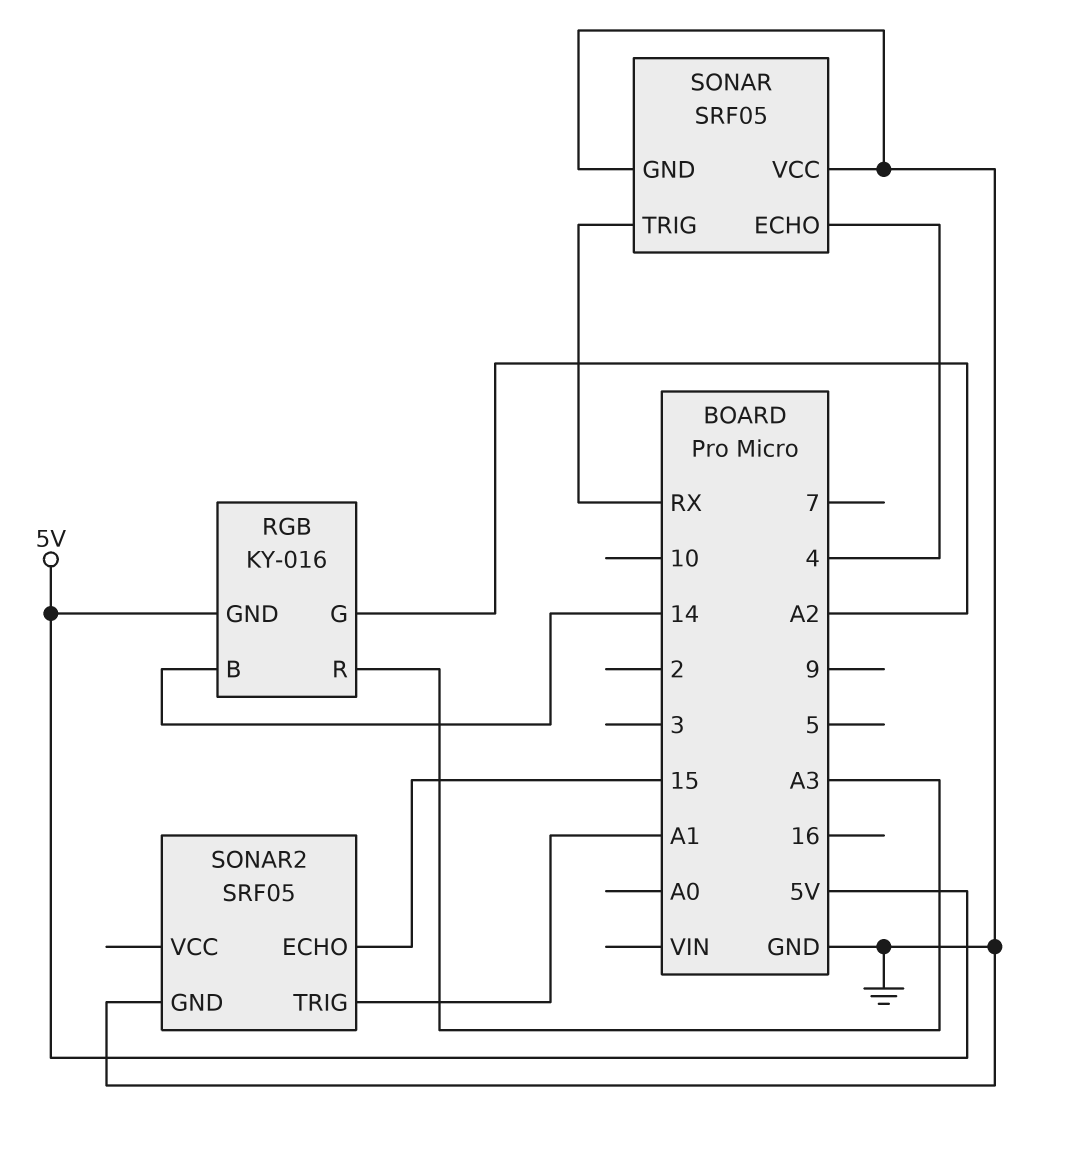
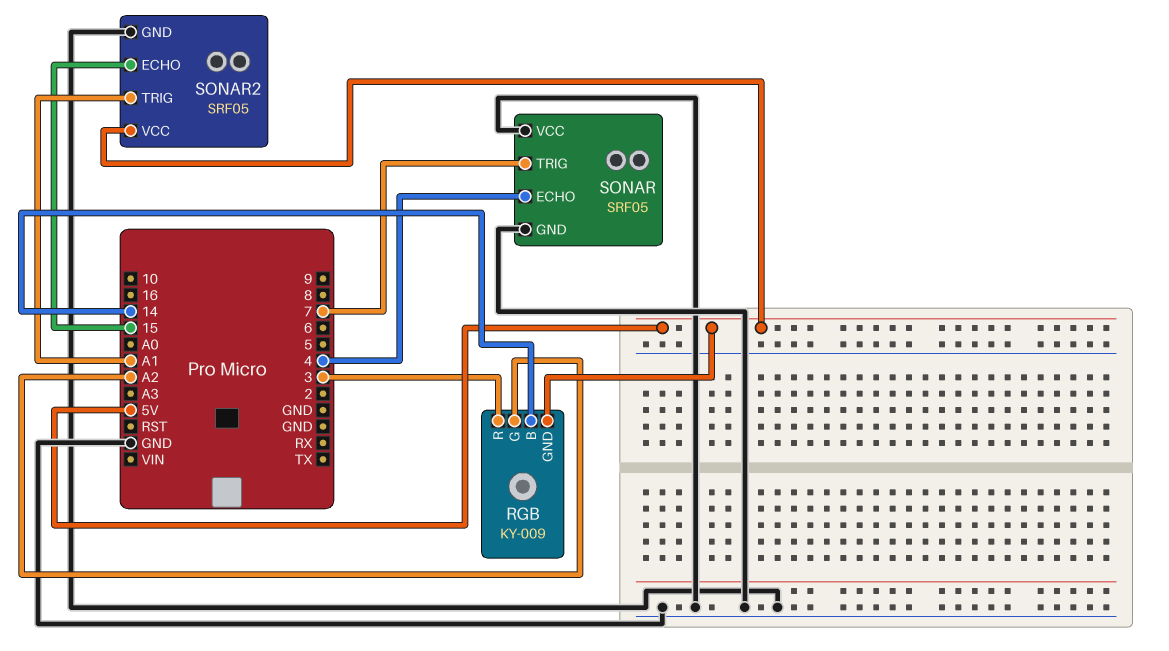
RGB: KY-016 -> KY-009
RGB pin R: A3 -> 3
SONAR pin TRIG: RX -> 7
SONAR2 pin VCC: none -> 5V

